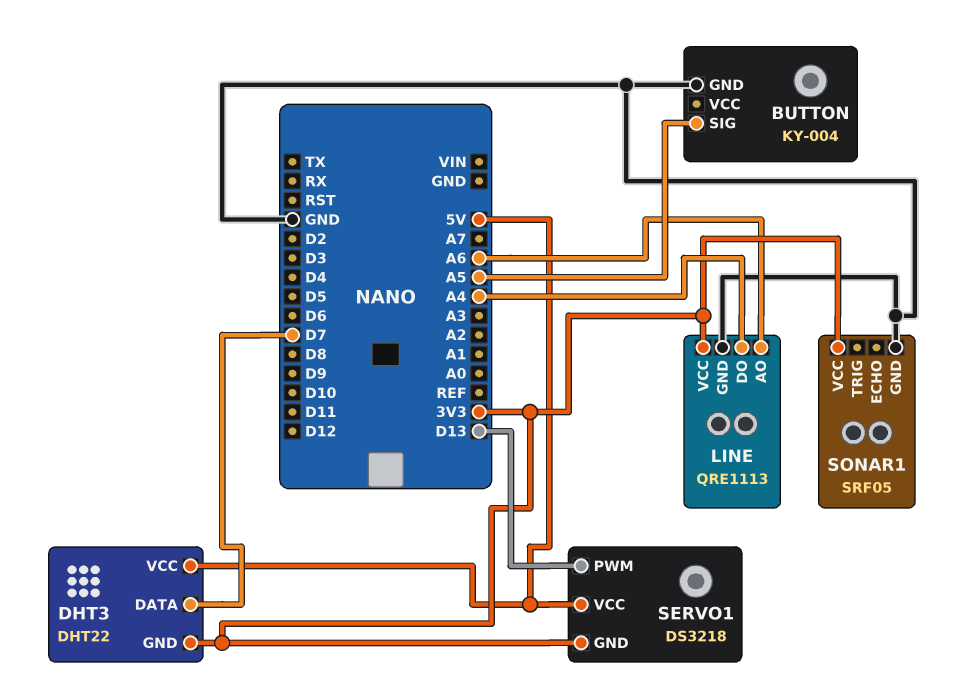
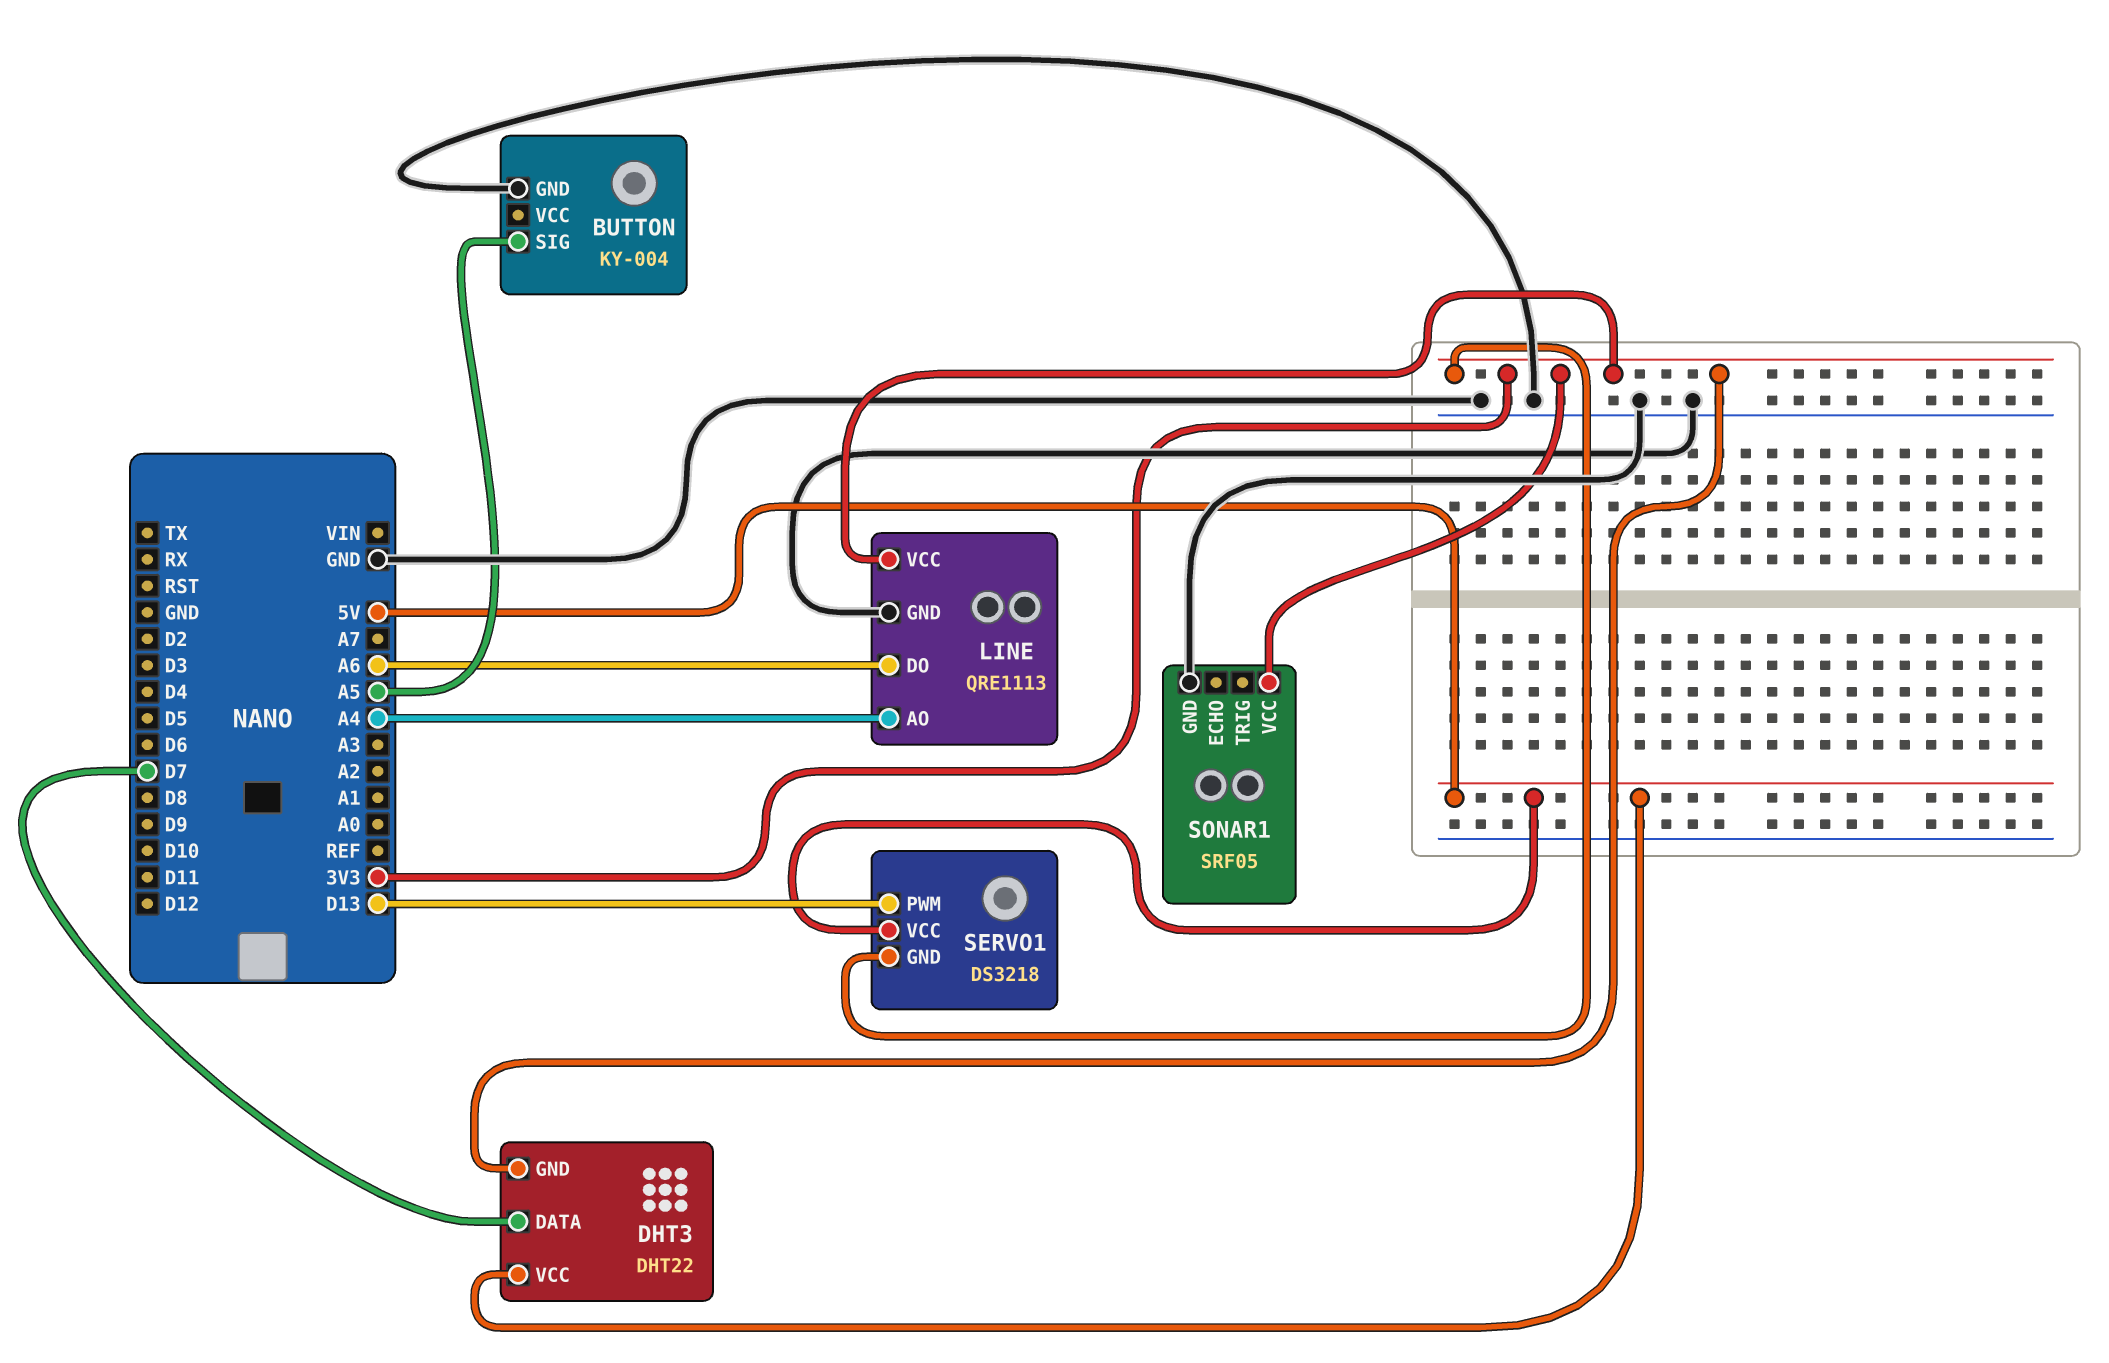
LINE pin AO: A6 -> A4
LINE pin DO: A4 -> A6

